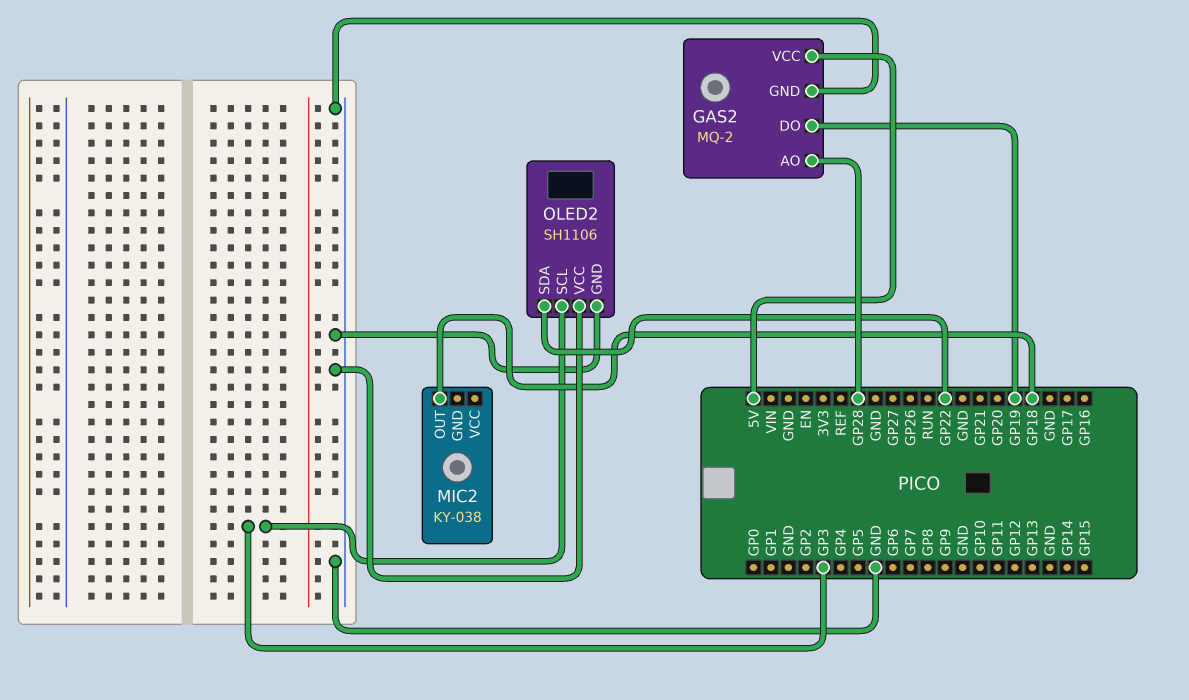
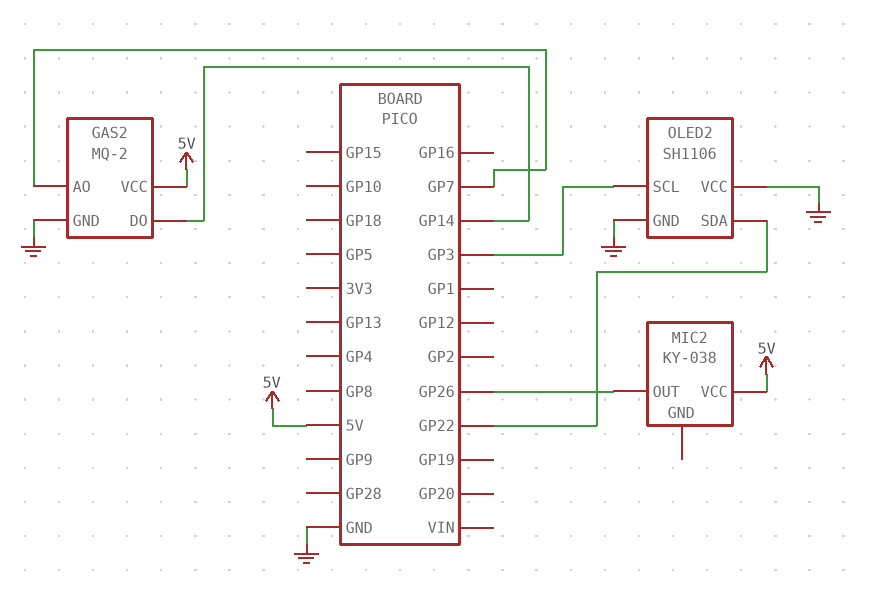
GAS2 pin AO: GP28 -> GP7
GAS2 pin DO: GP19 -> GP14
MIC2 pin OUT: GP18 -> GP26
MIC2 pin VCC: none -> 5V

